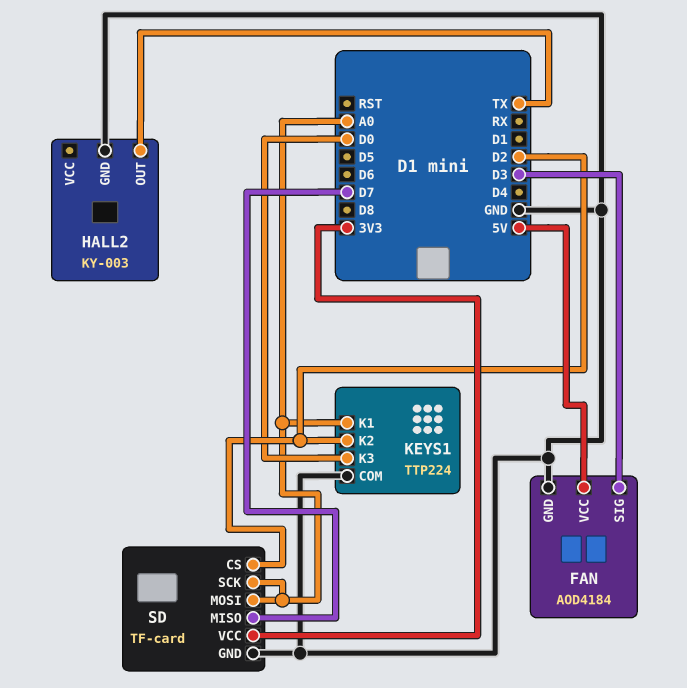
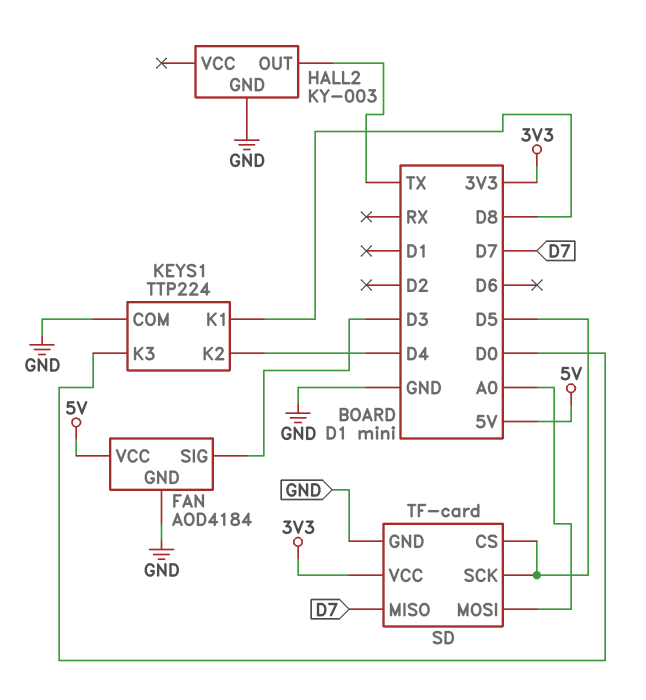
KEYS1 pin K1: A0 -> D8
KEYS1 pin K2: D2 -> D4
SD pin CS: D2 -> D5
SD pin SCK: A0 -> D5

